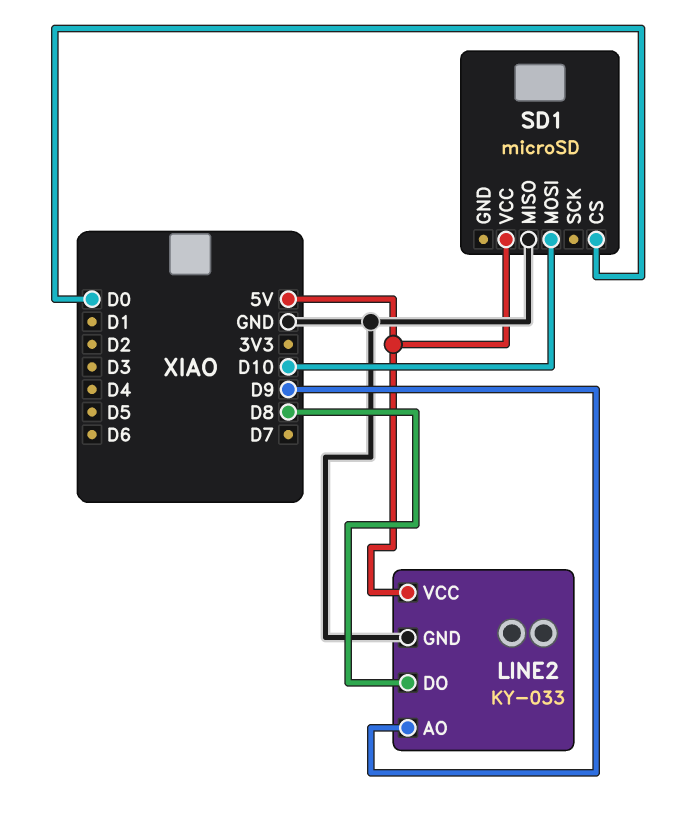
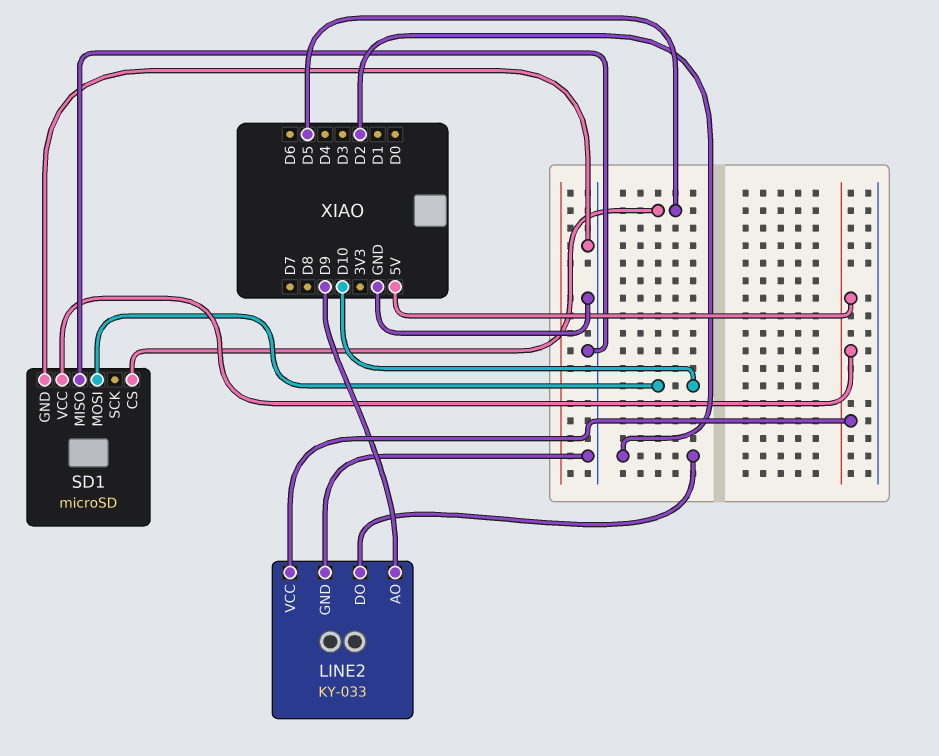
LINE2 pin DO: D8 -> D2
SD1 pin CS: D0 -> D5
SD1 pin GND: none -> GND

